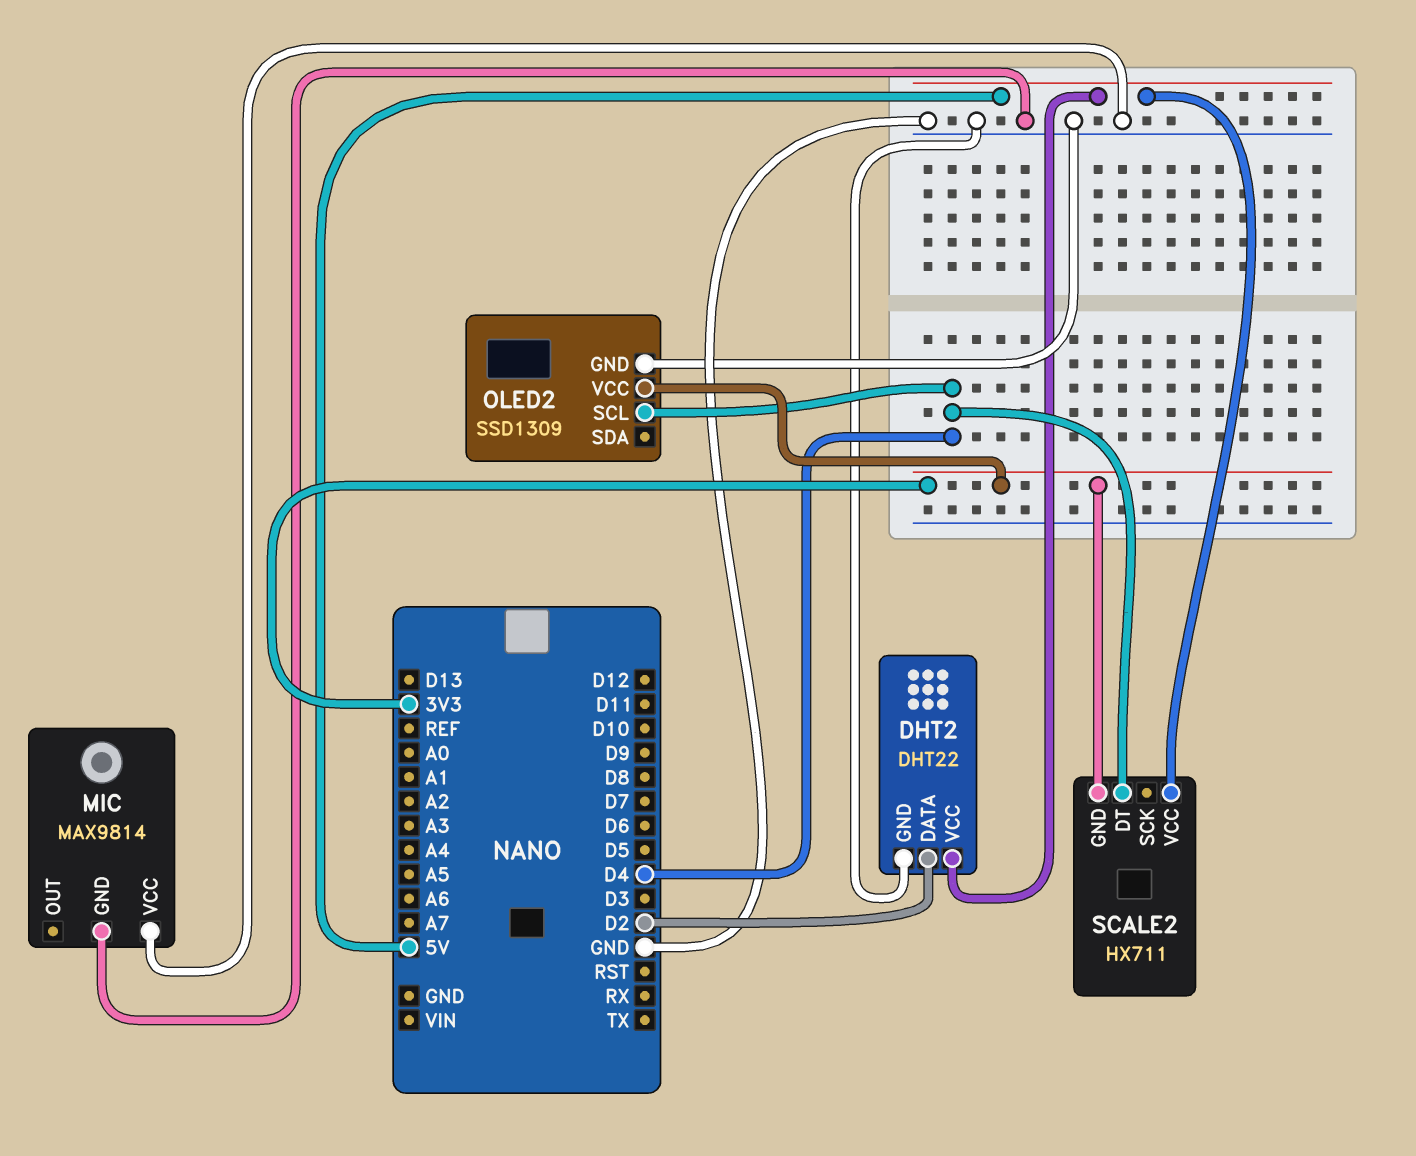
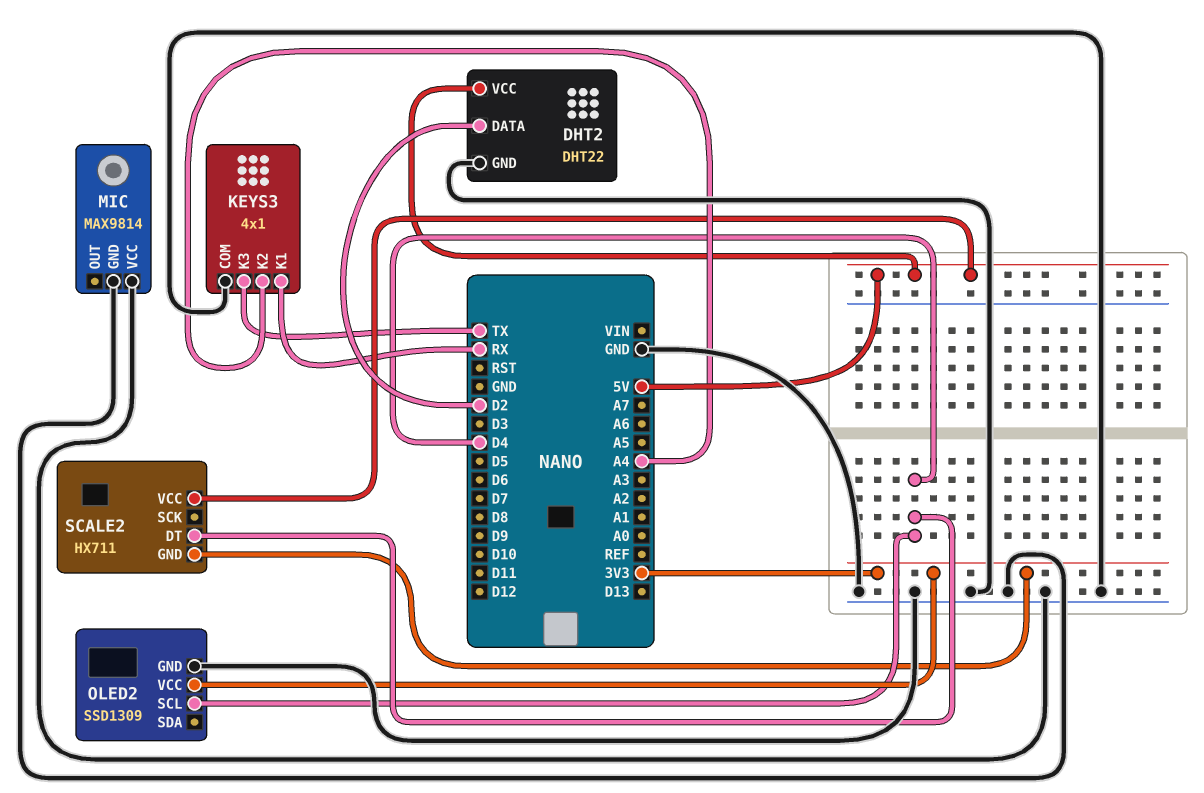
KEYS3: none -> 4x1
KEYS3 pin COM: none -> GND
KEYS3 pin K1: none -> RX
KEYS3 pin K2: none -> A4
KEYS3 pin K3: none -> TX

